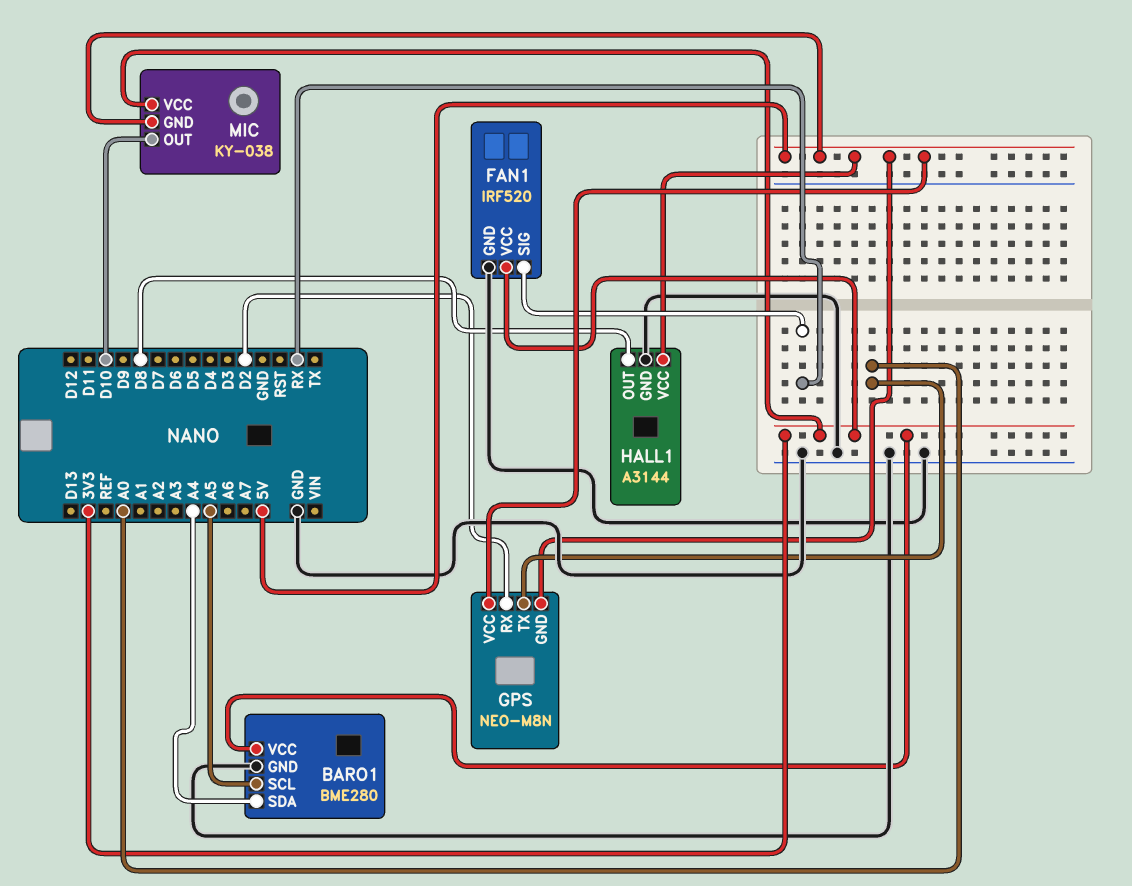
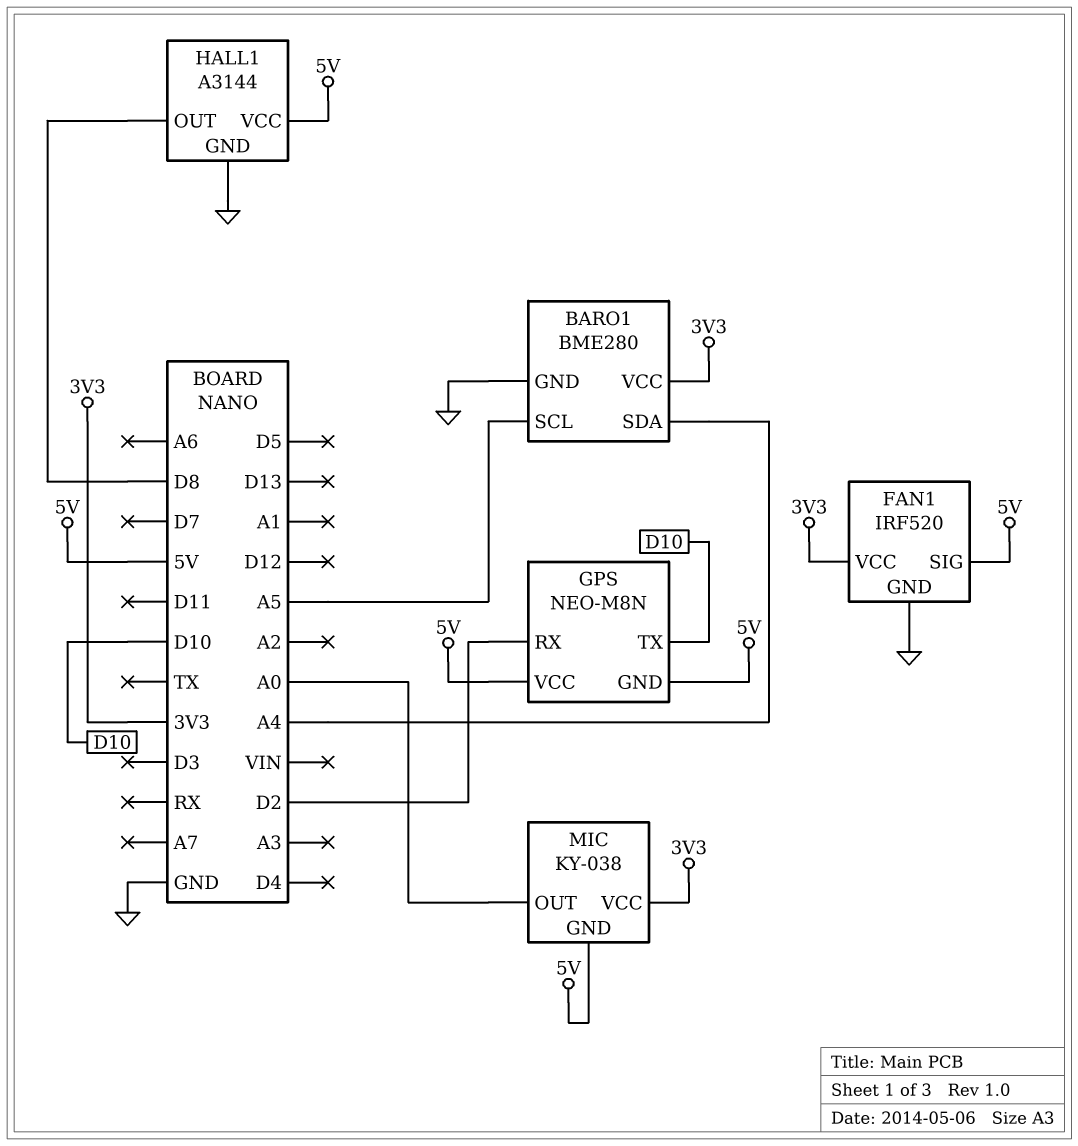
FAN1 pin SIG: RX -> 5V
GPS pin TX: A0 -> D10
MIC pin OUT: D10 -> A0

